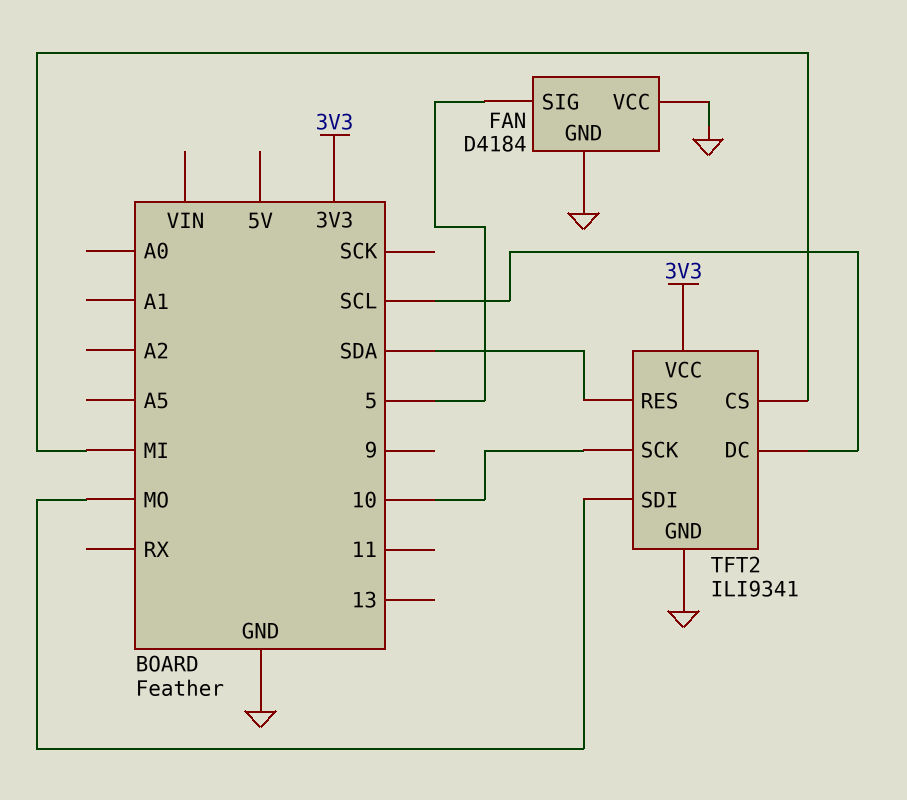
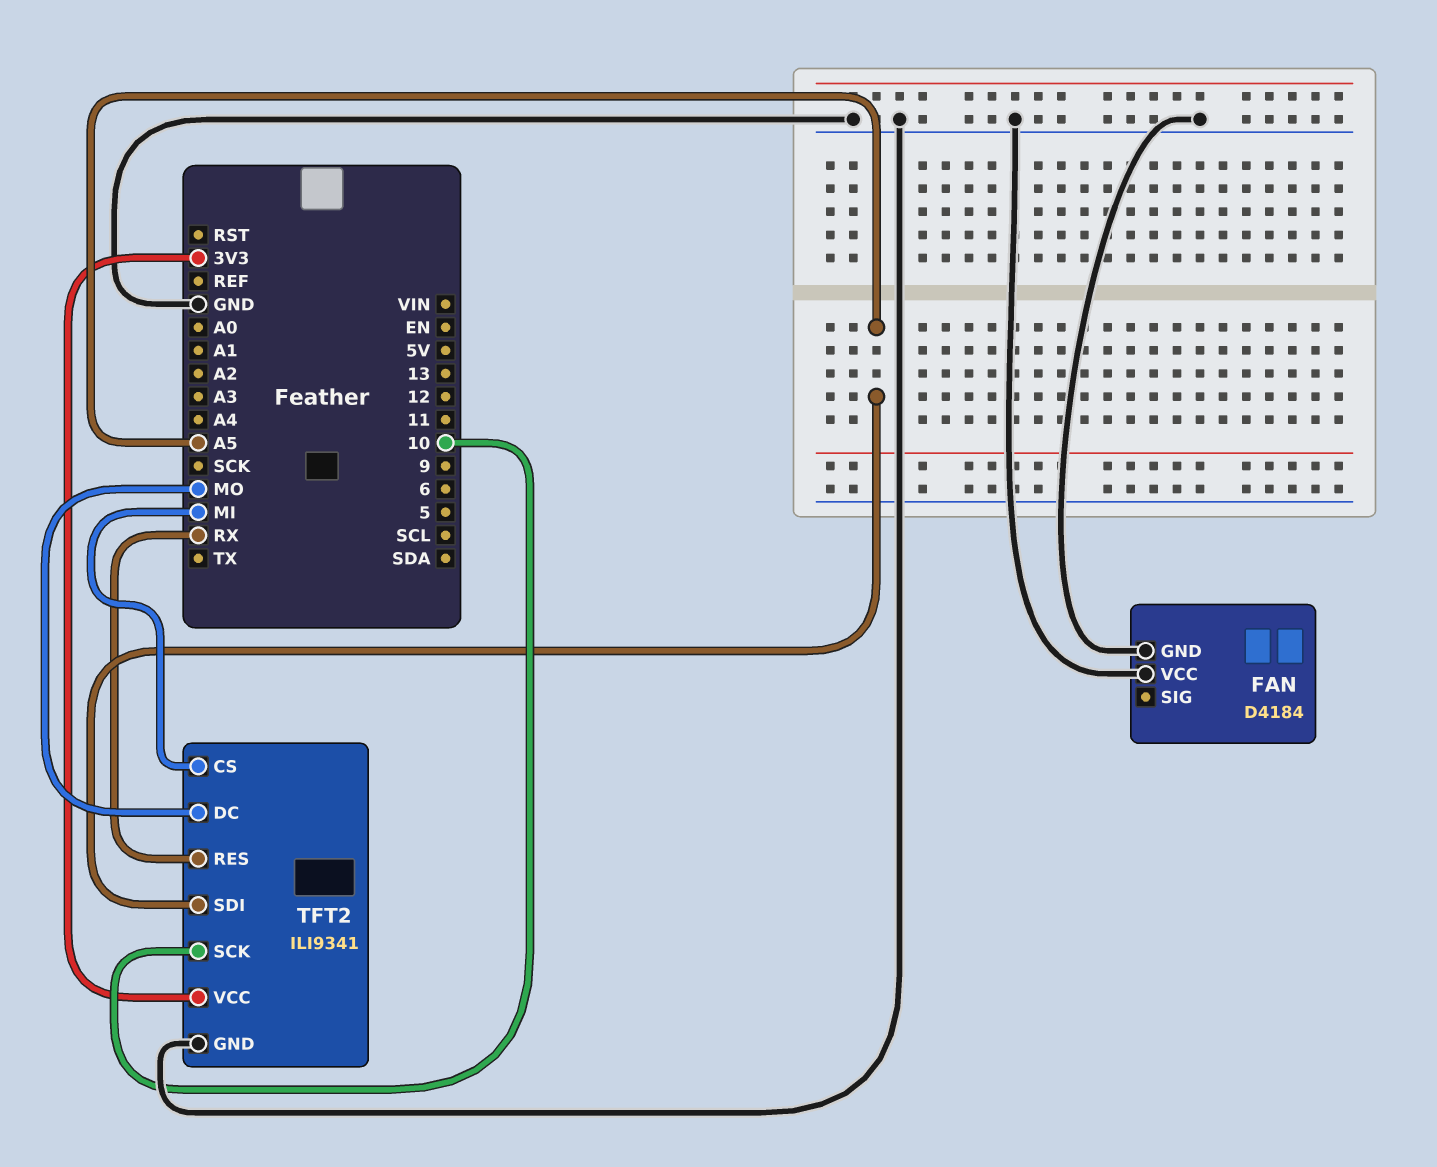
FAN pin SIG: 5 -> none
TFT2 pin DC: SCL -> MO
TFT2 pin RES: SDA -> RX
TFT2 pin SDI: MO -> A5

